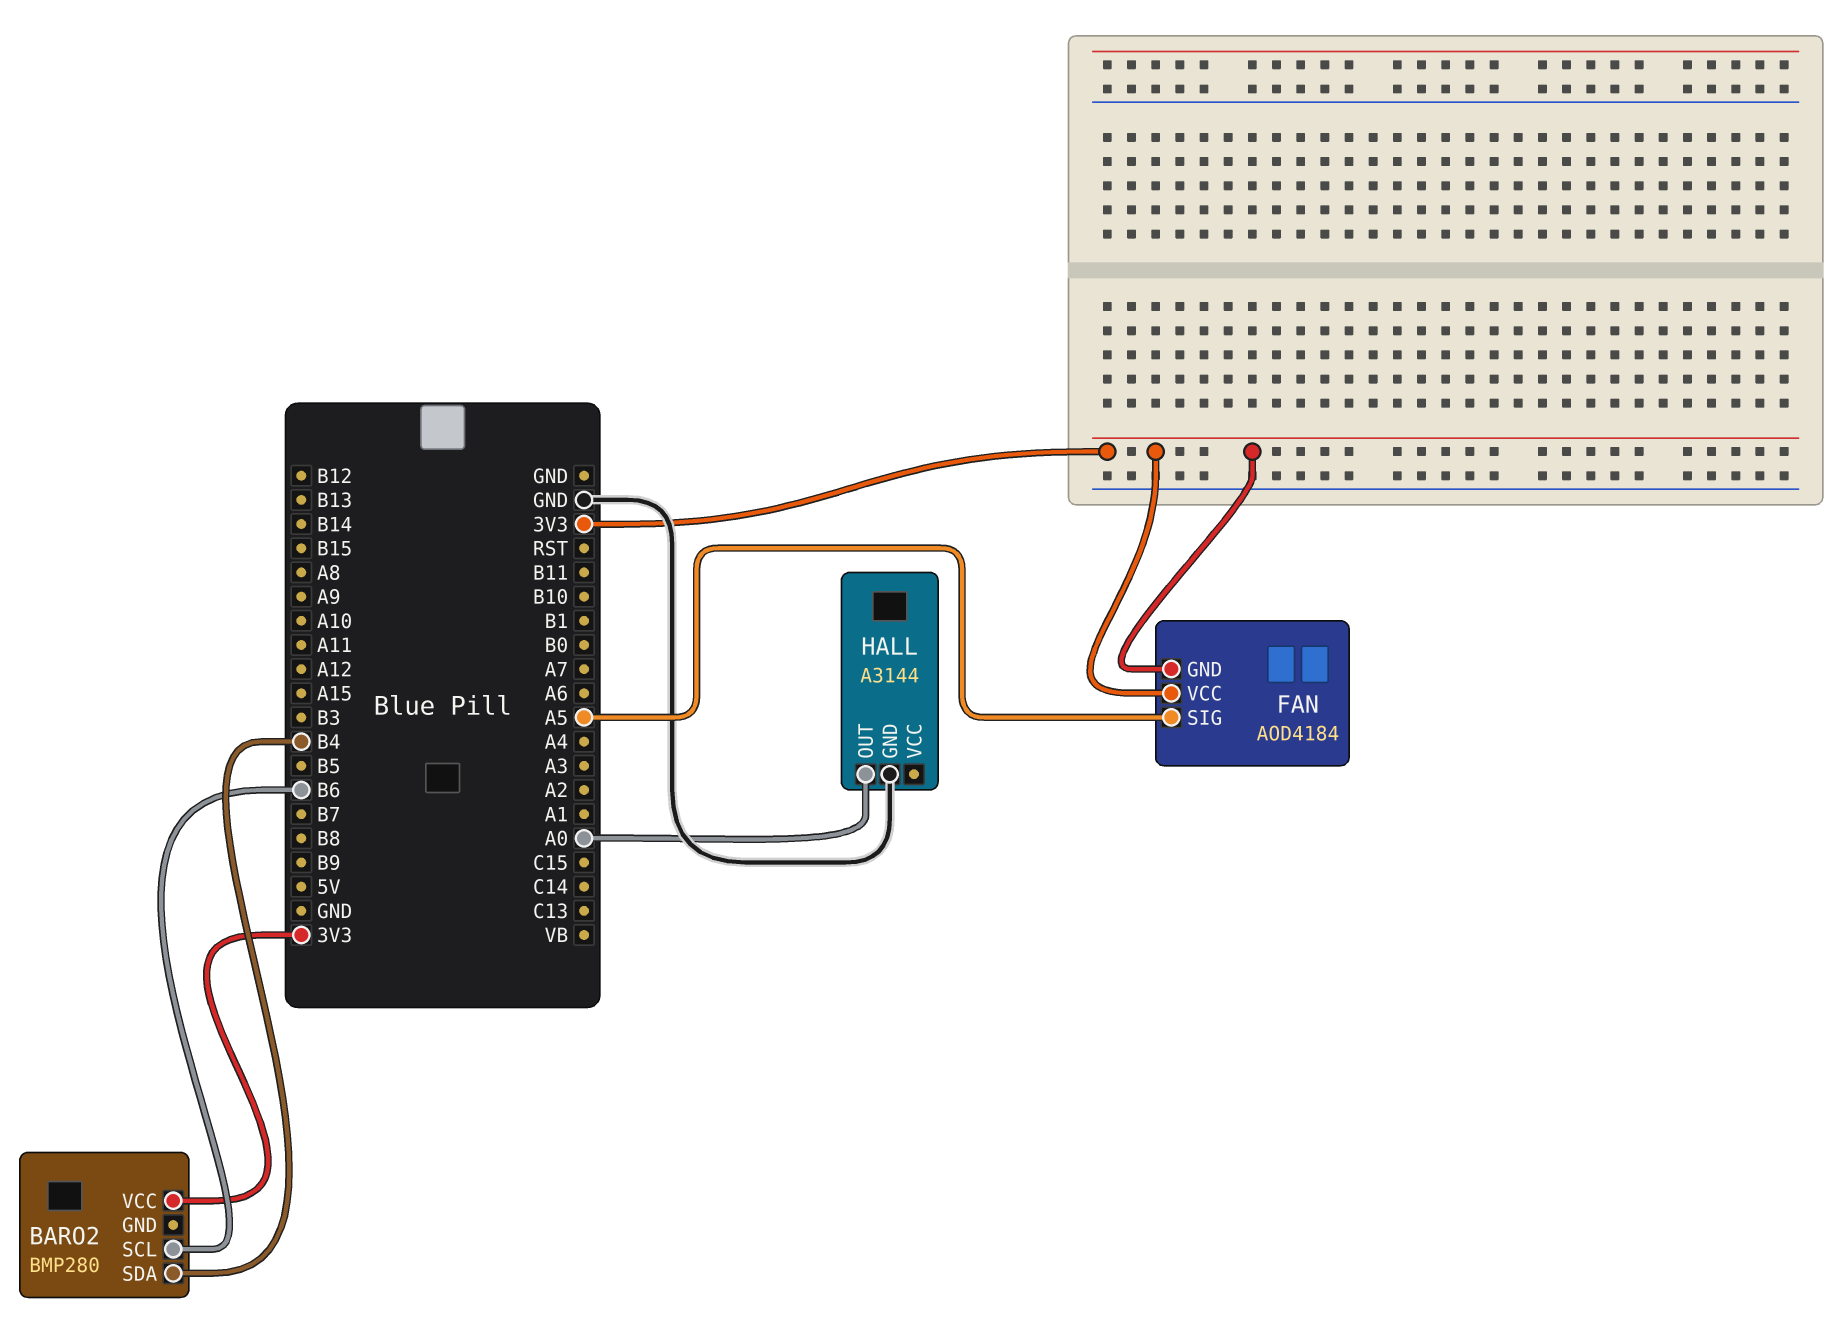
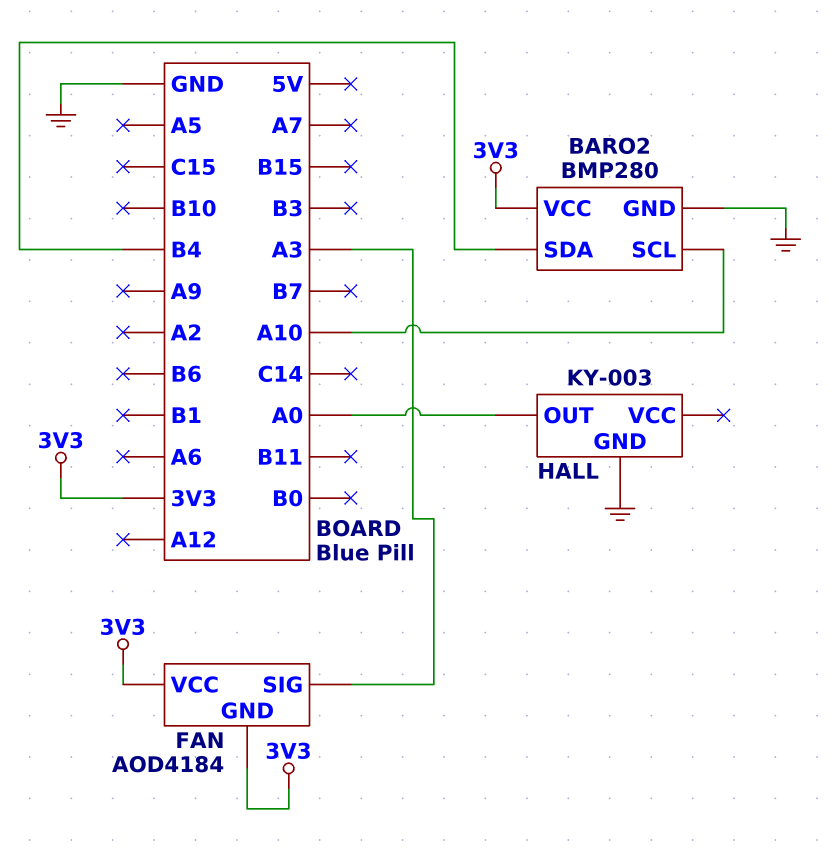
BARO2 pin GND: none -> GND
BARO2 pin SCL: B6 -> A10
FAN pin SIG: A5 -> A3
HALL: A3144 -> KY-003

